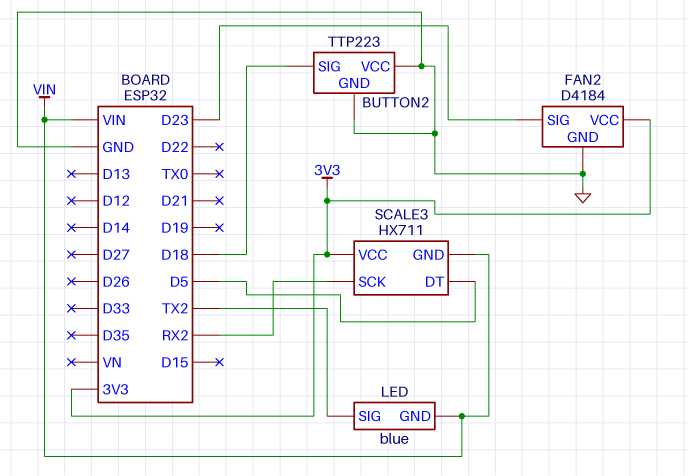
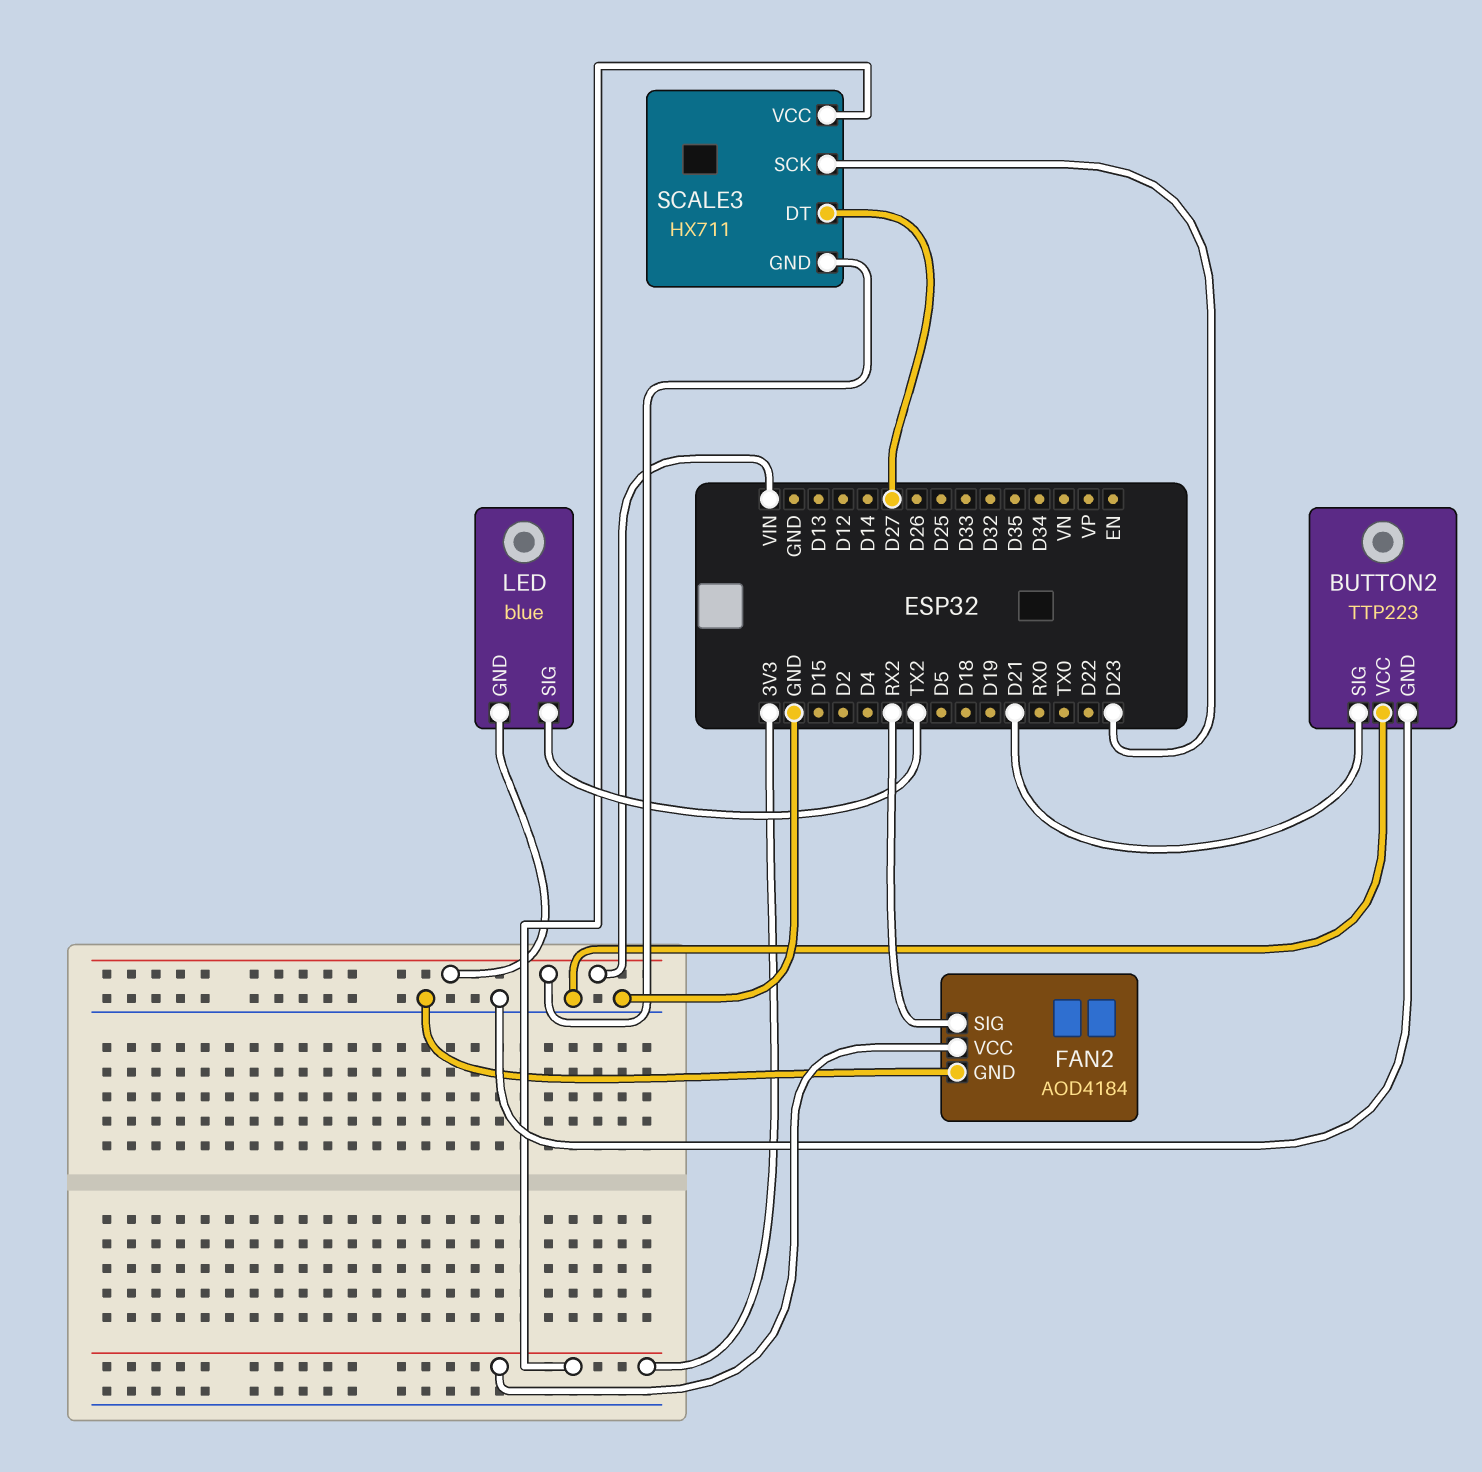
BUTTON2 pin SIG: D18 -> D21
FAN2: D4184 -> AOD4184
FAN2 pin SIG: D23 -> RX2
SCALE3 pin DT: D5 -> D27
SCALE3 pin SCK: RX2 -> D23

